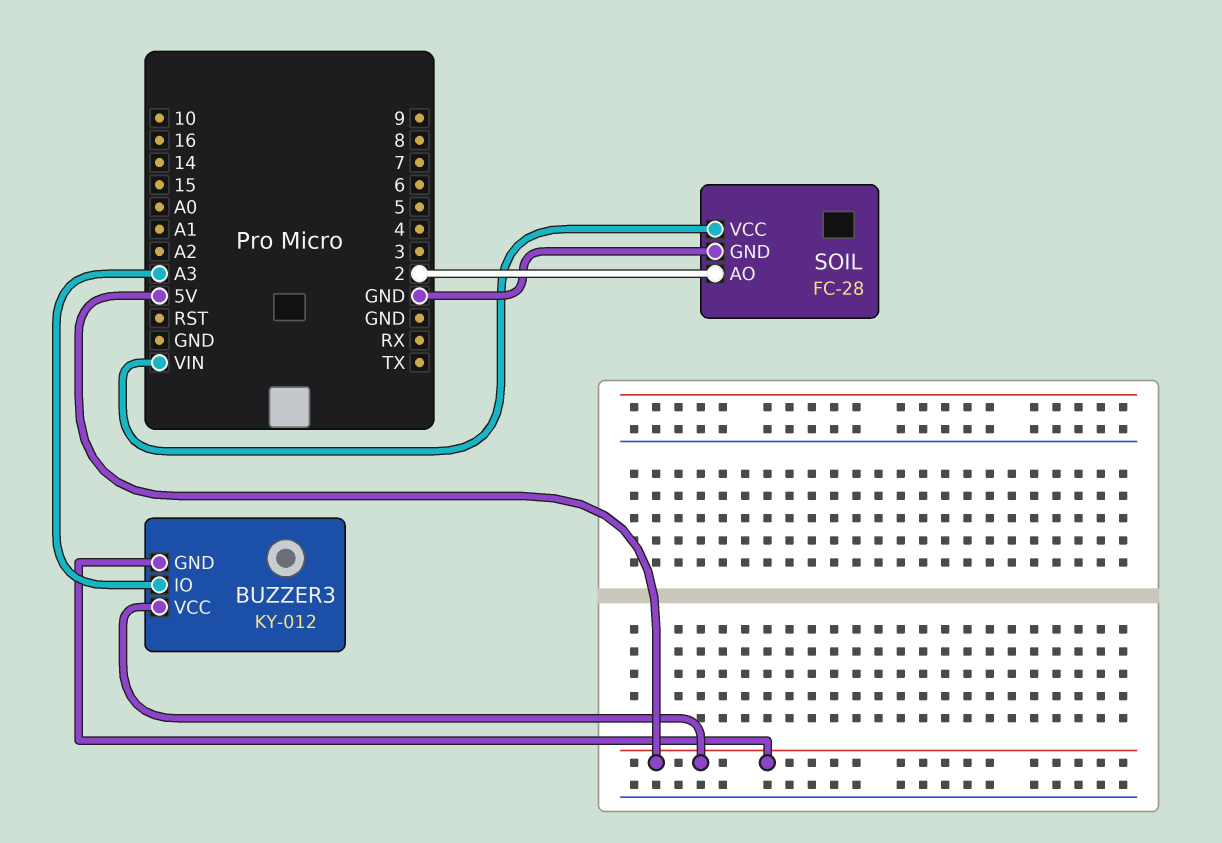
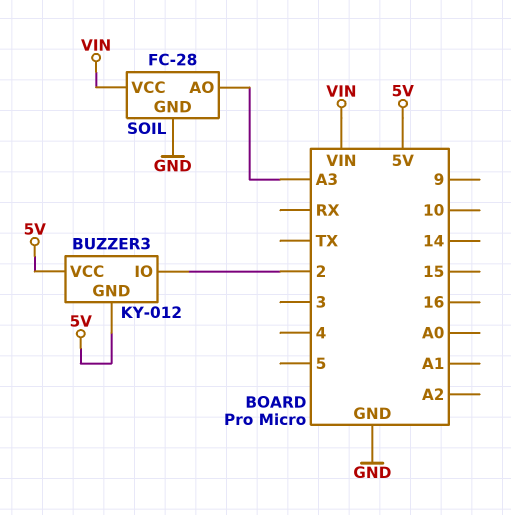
BUZZER3 pin IO: A3 -> 2
SOIL pin AO: 2 -> A3

